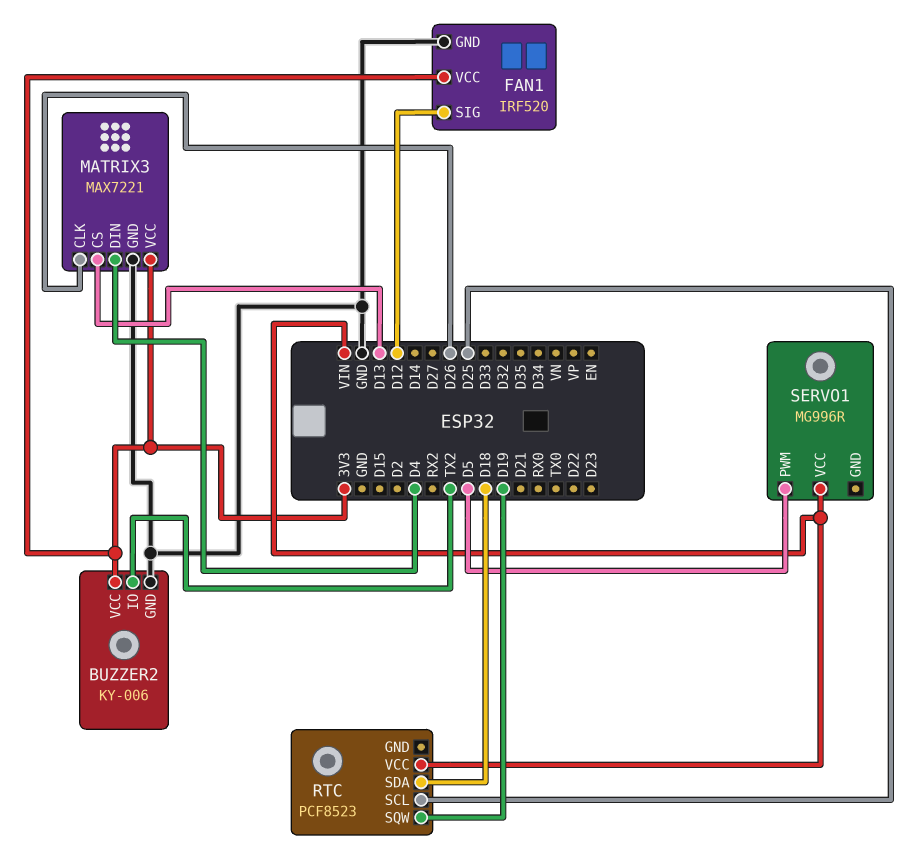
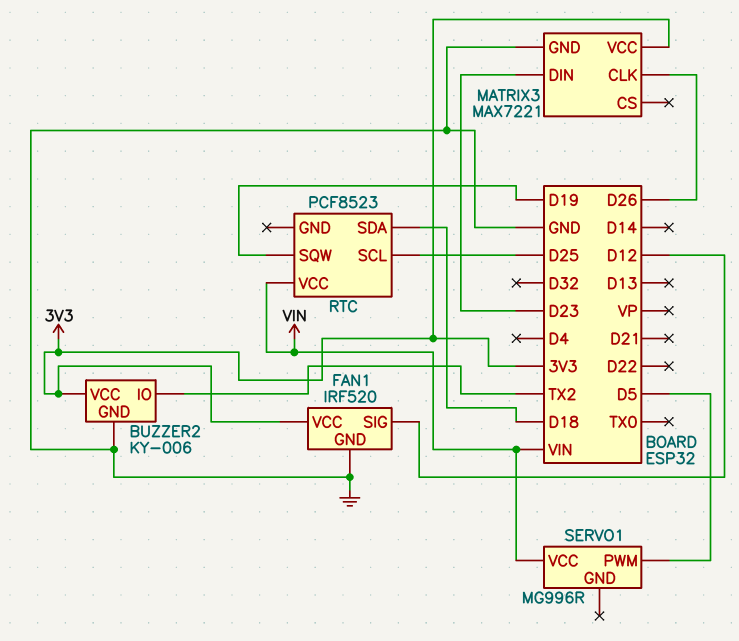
MATRIX3 pin CS: D13 -> none
MATRIX3 pin DIN: D4 -> D23

